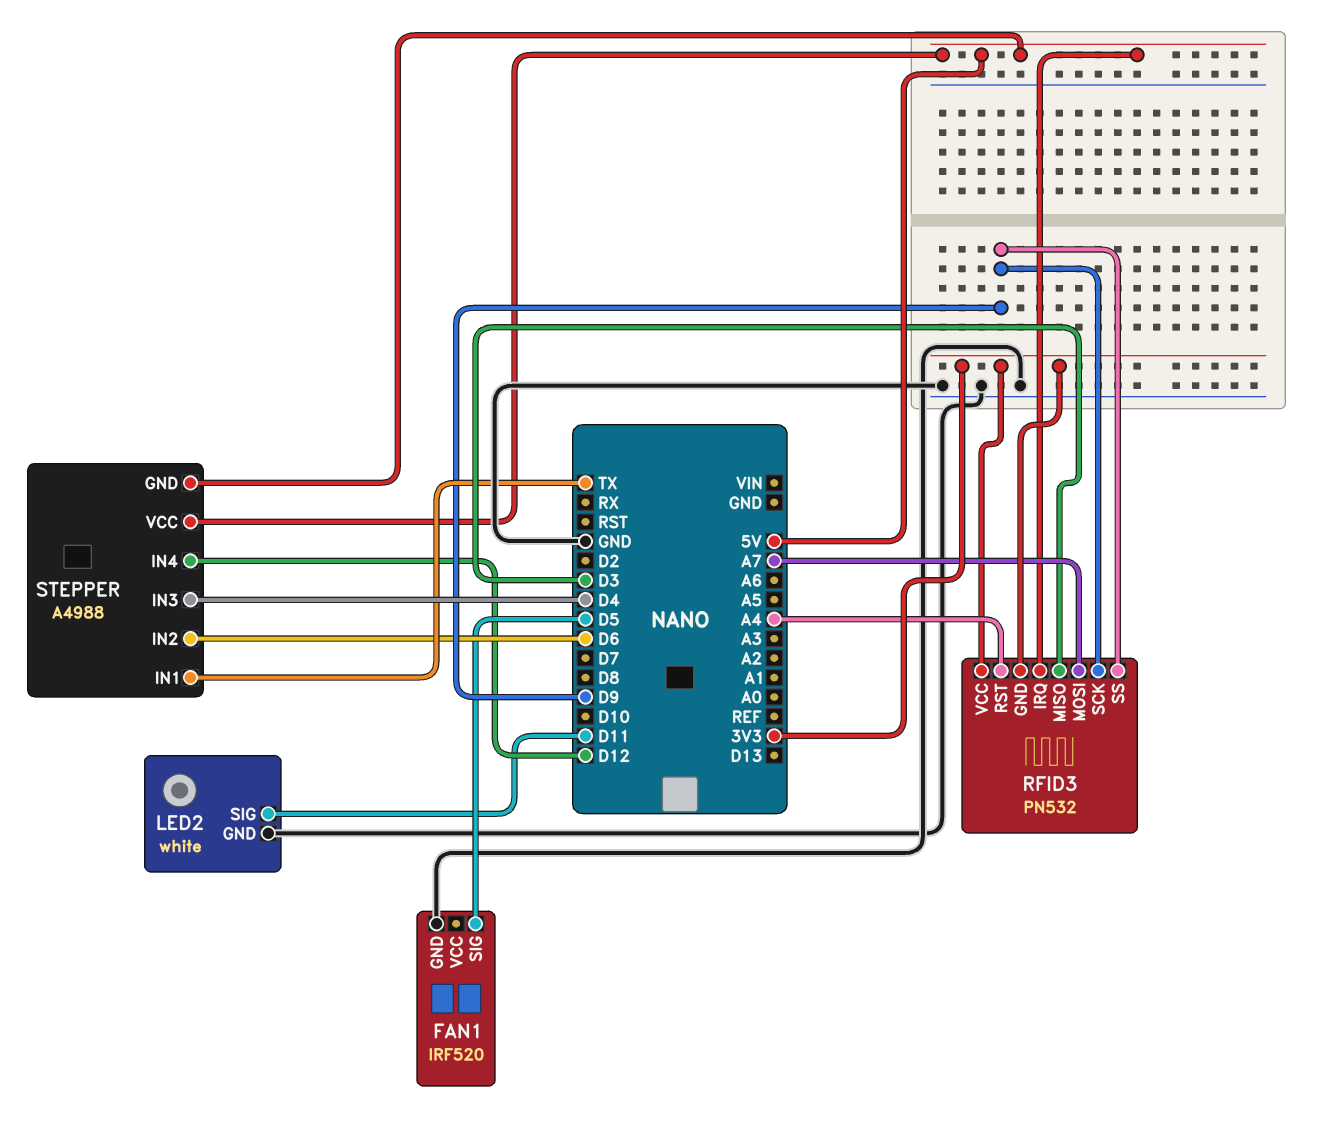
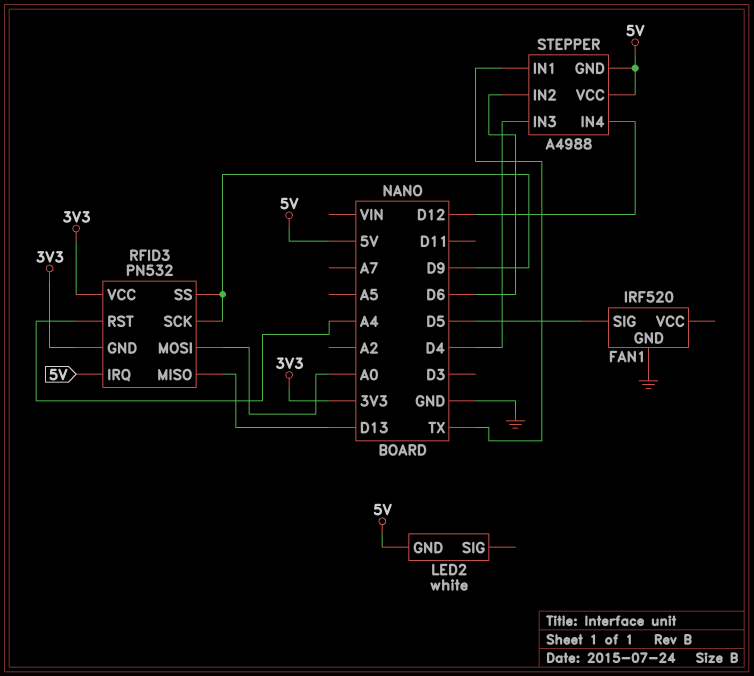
LED2 pin GND: GND -> 5V
LED2 pin SIG: D11 -> none
RFID3 pin MISO: D3 -> D13
RFID3 pin MOSI: A7 -> A0

